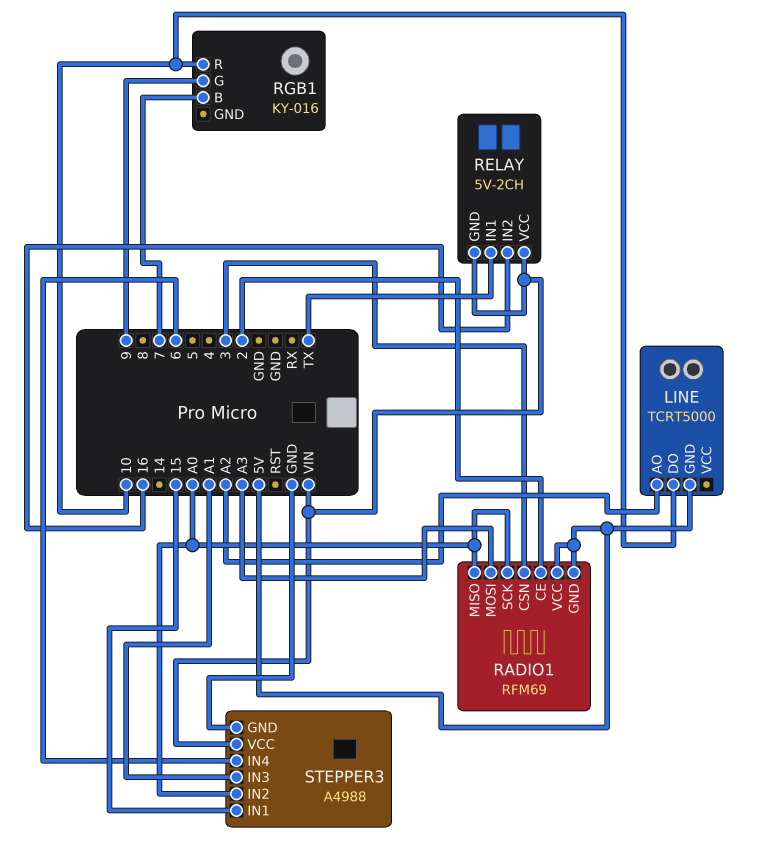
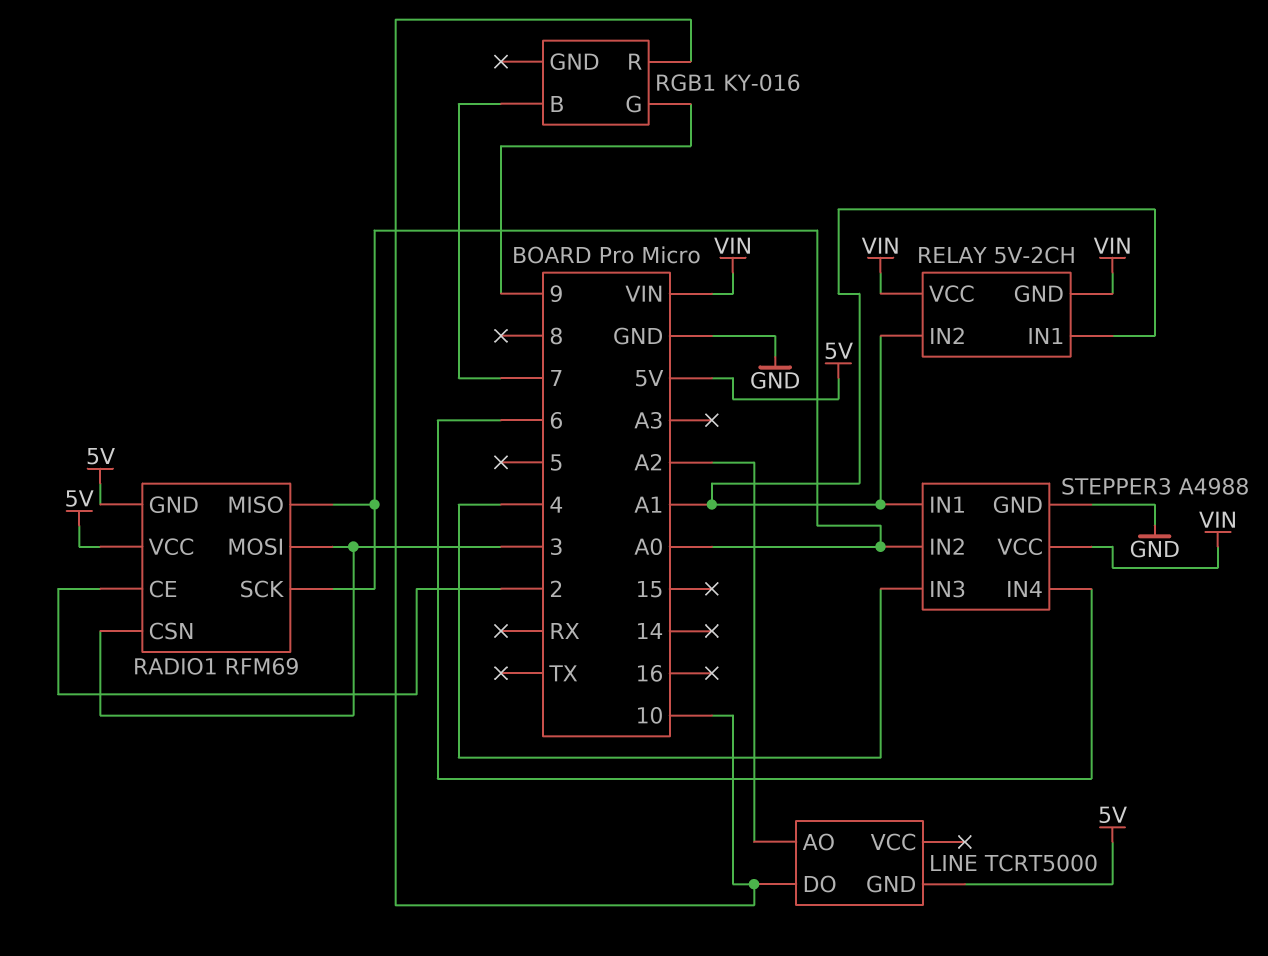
RADIO1 pin MOSI: A3 -> 3
RELAY pin IN1: TX -> A1
RELAY pin IN2: 16 -> A1
STEPPER3 pin IN1: 15 -> A1
STEPPER3 pin IN3: A1 -> 4

